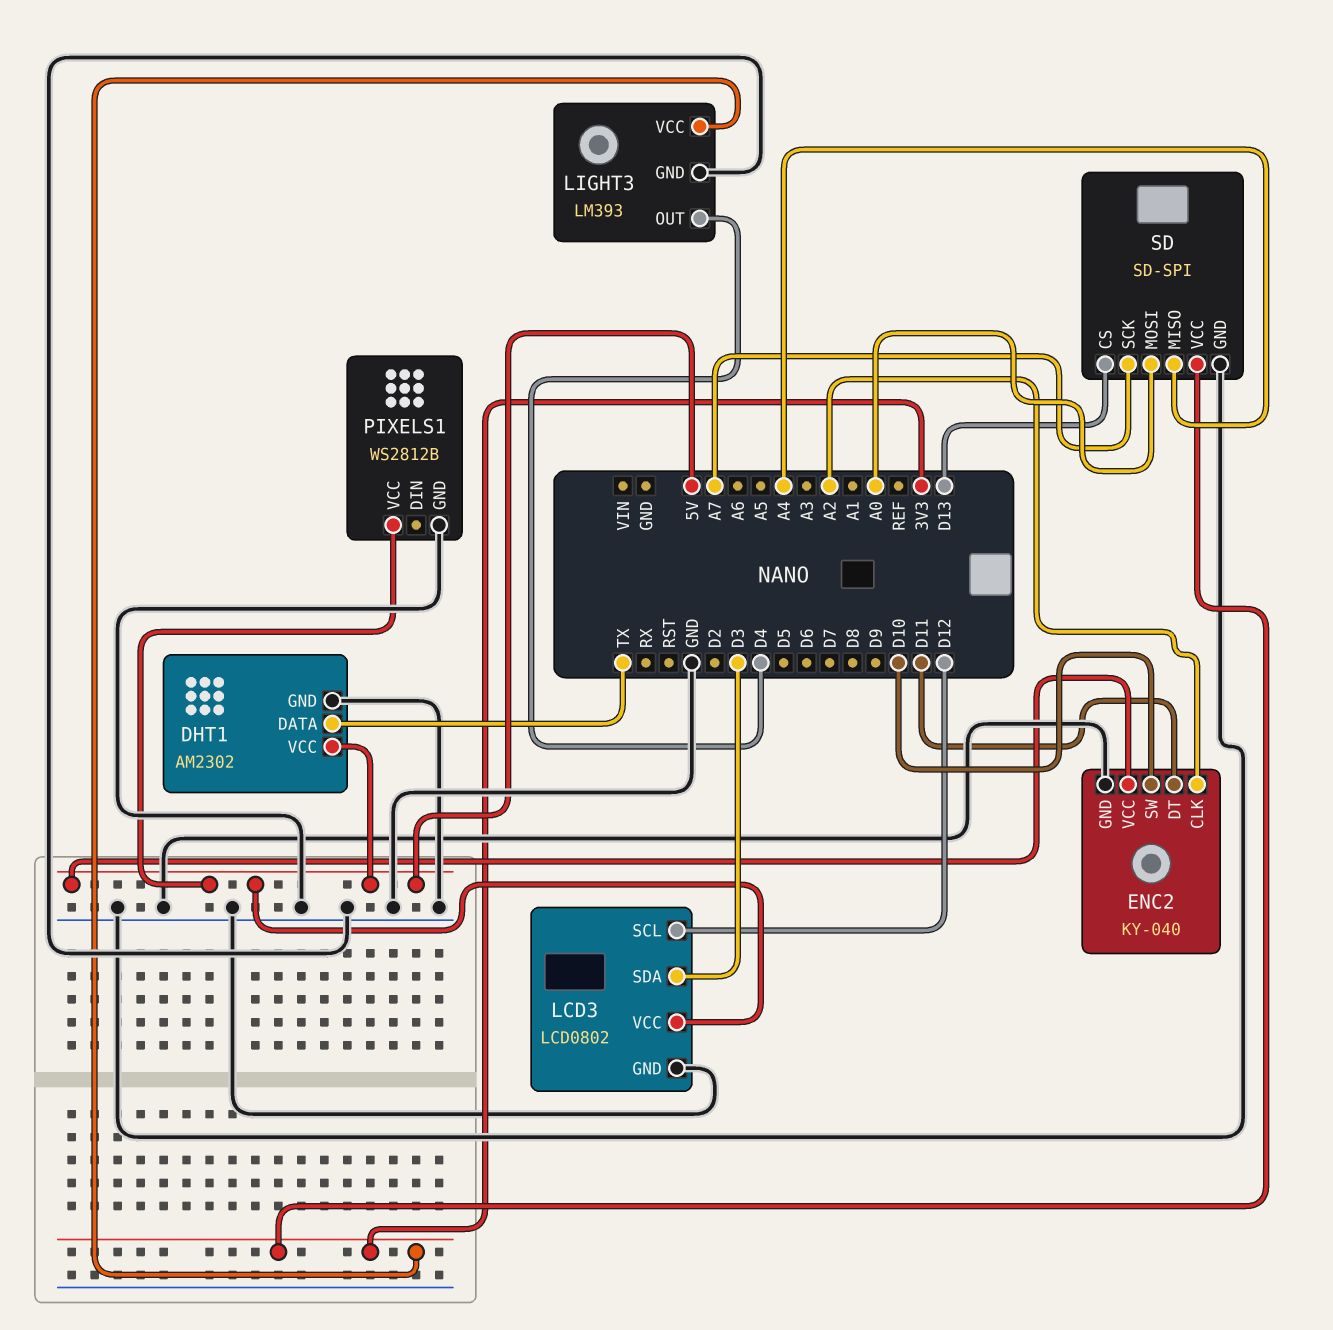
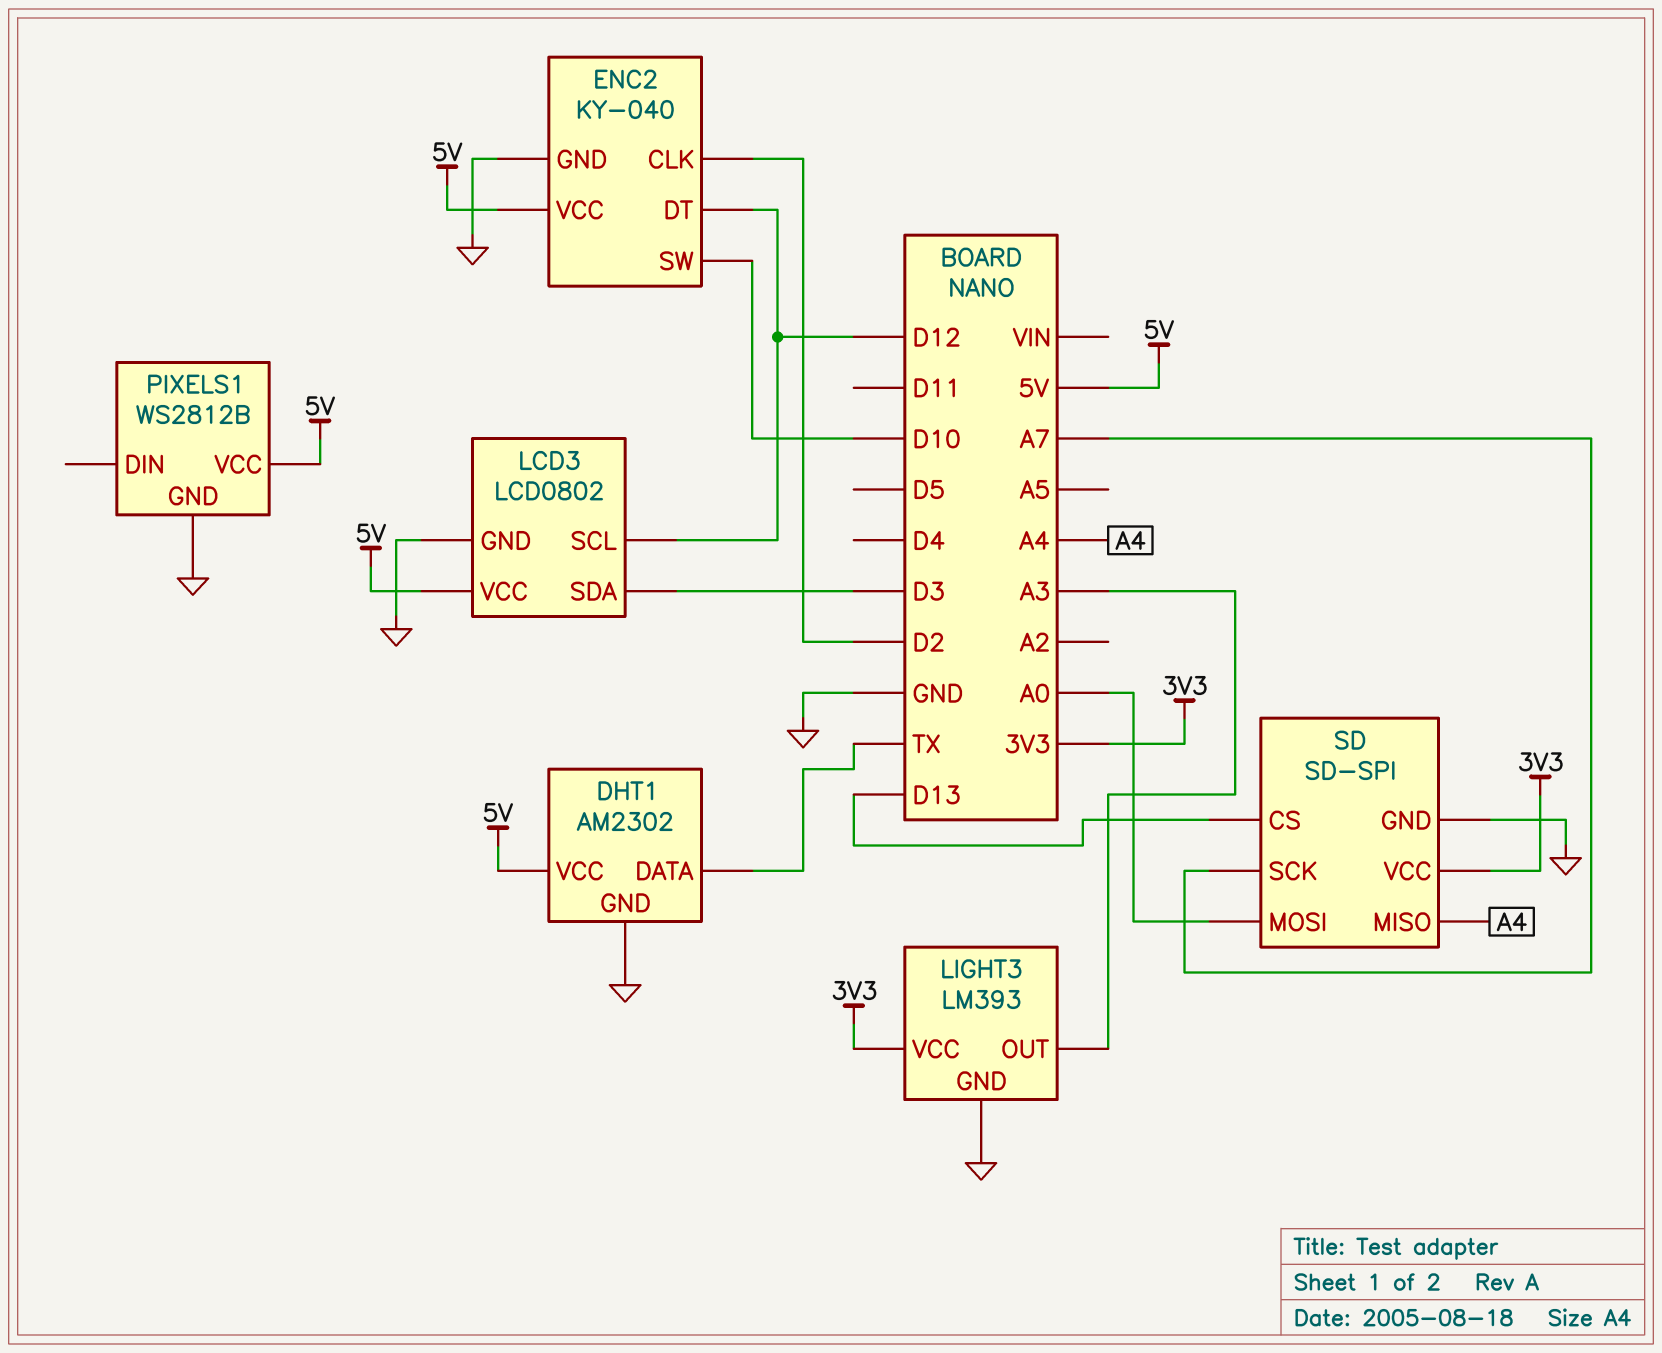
ENC2 pin CLK: A2 -> D2
ENC2 pin DT: D11 -> D12
LIGHT3 pin OUT: D4 -> A3

